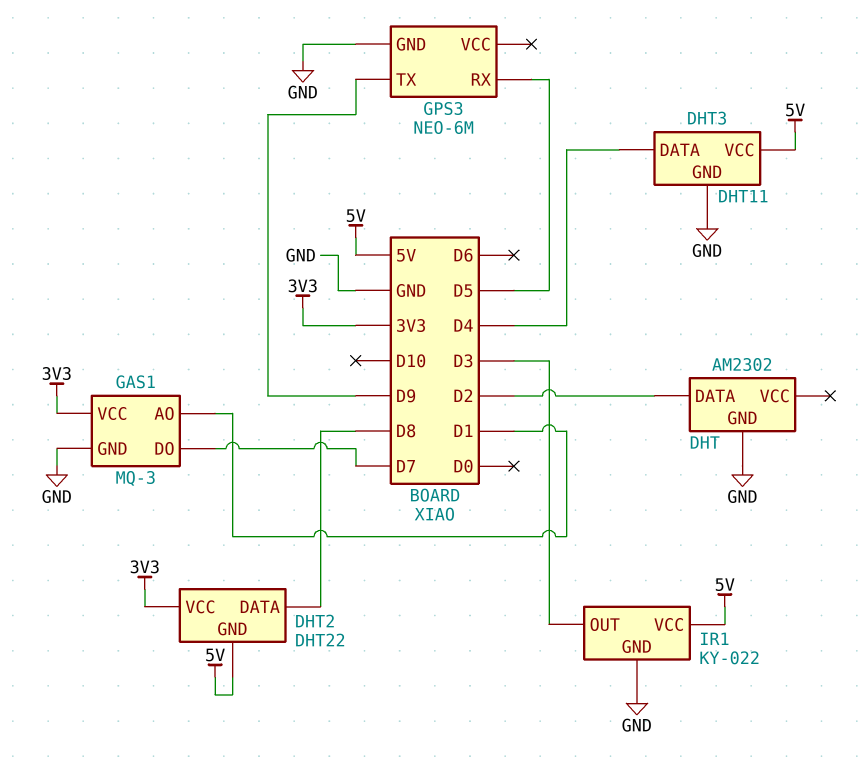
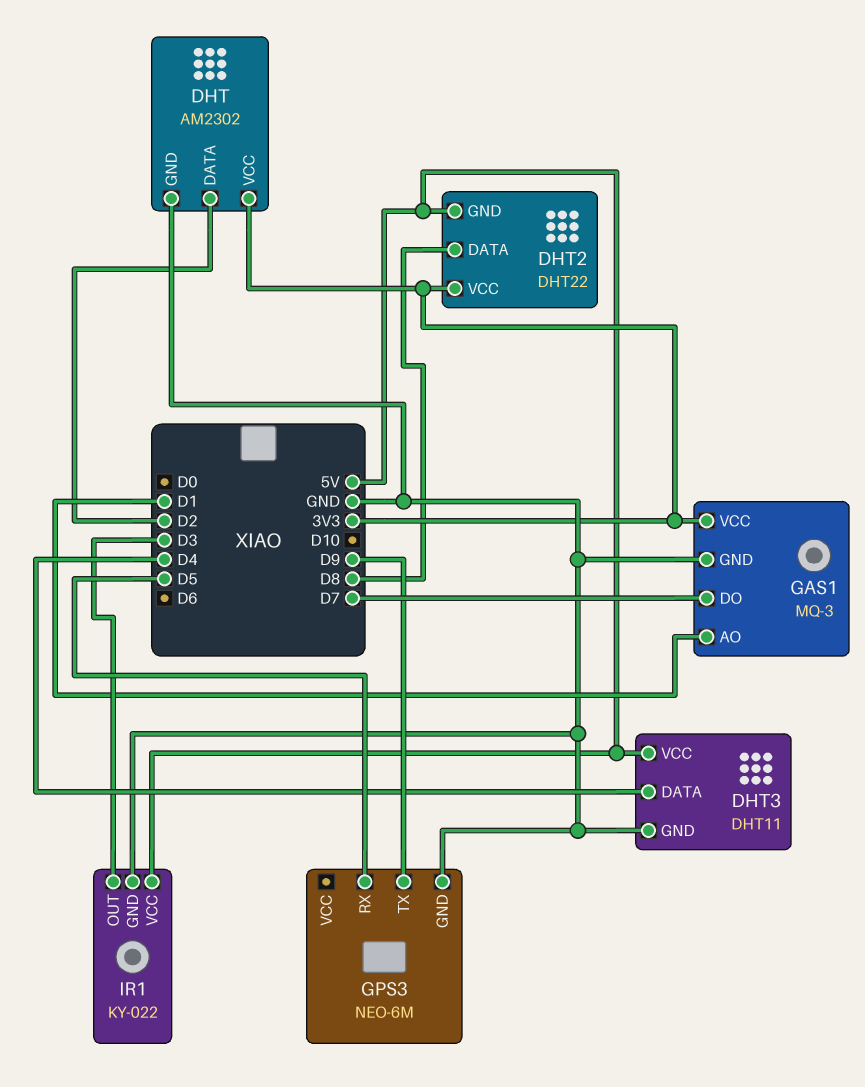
DHT pin VCC: none -> 3V3

